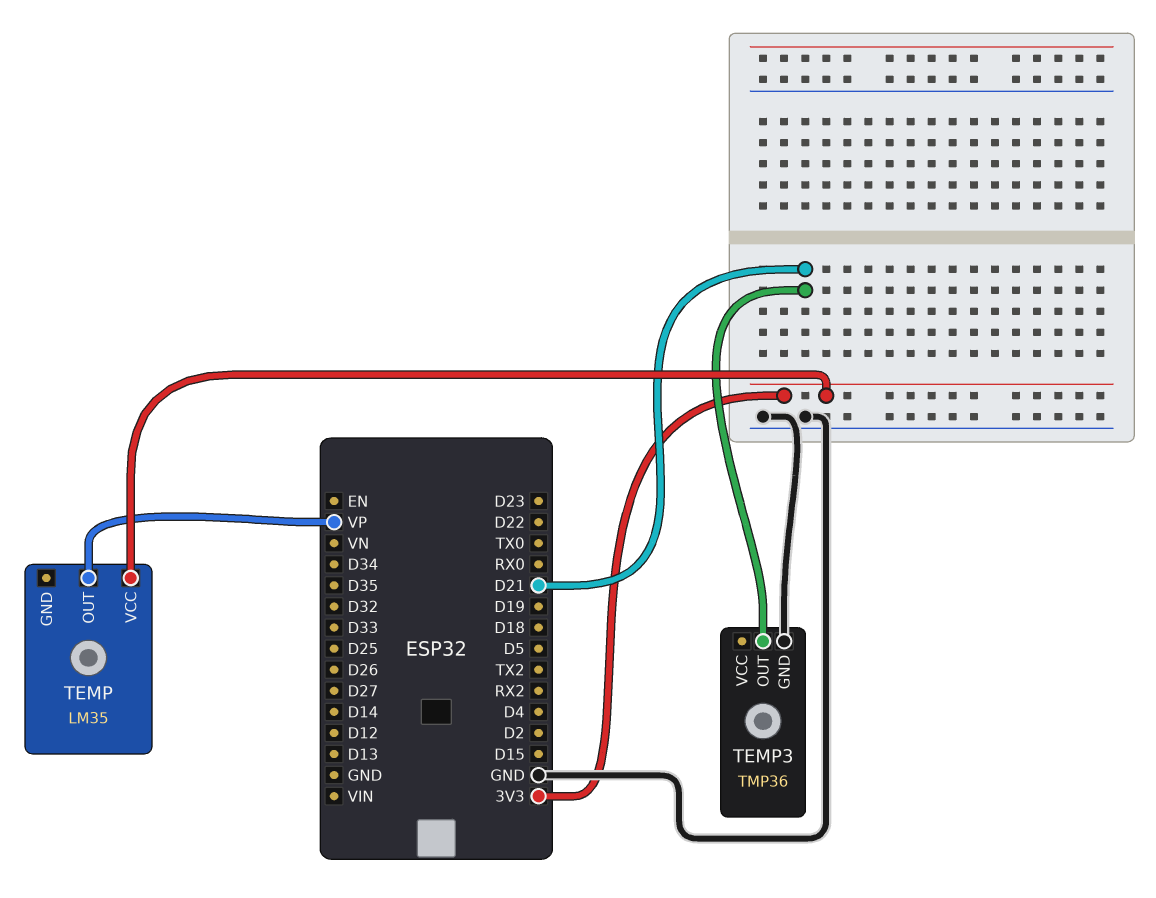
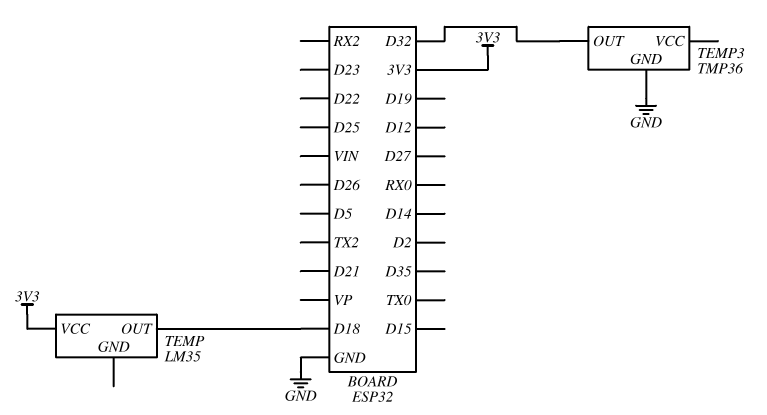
TEMP pin OUT: VP -> D18
TEMP3 pin OUT: D21 -> D32

